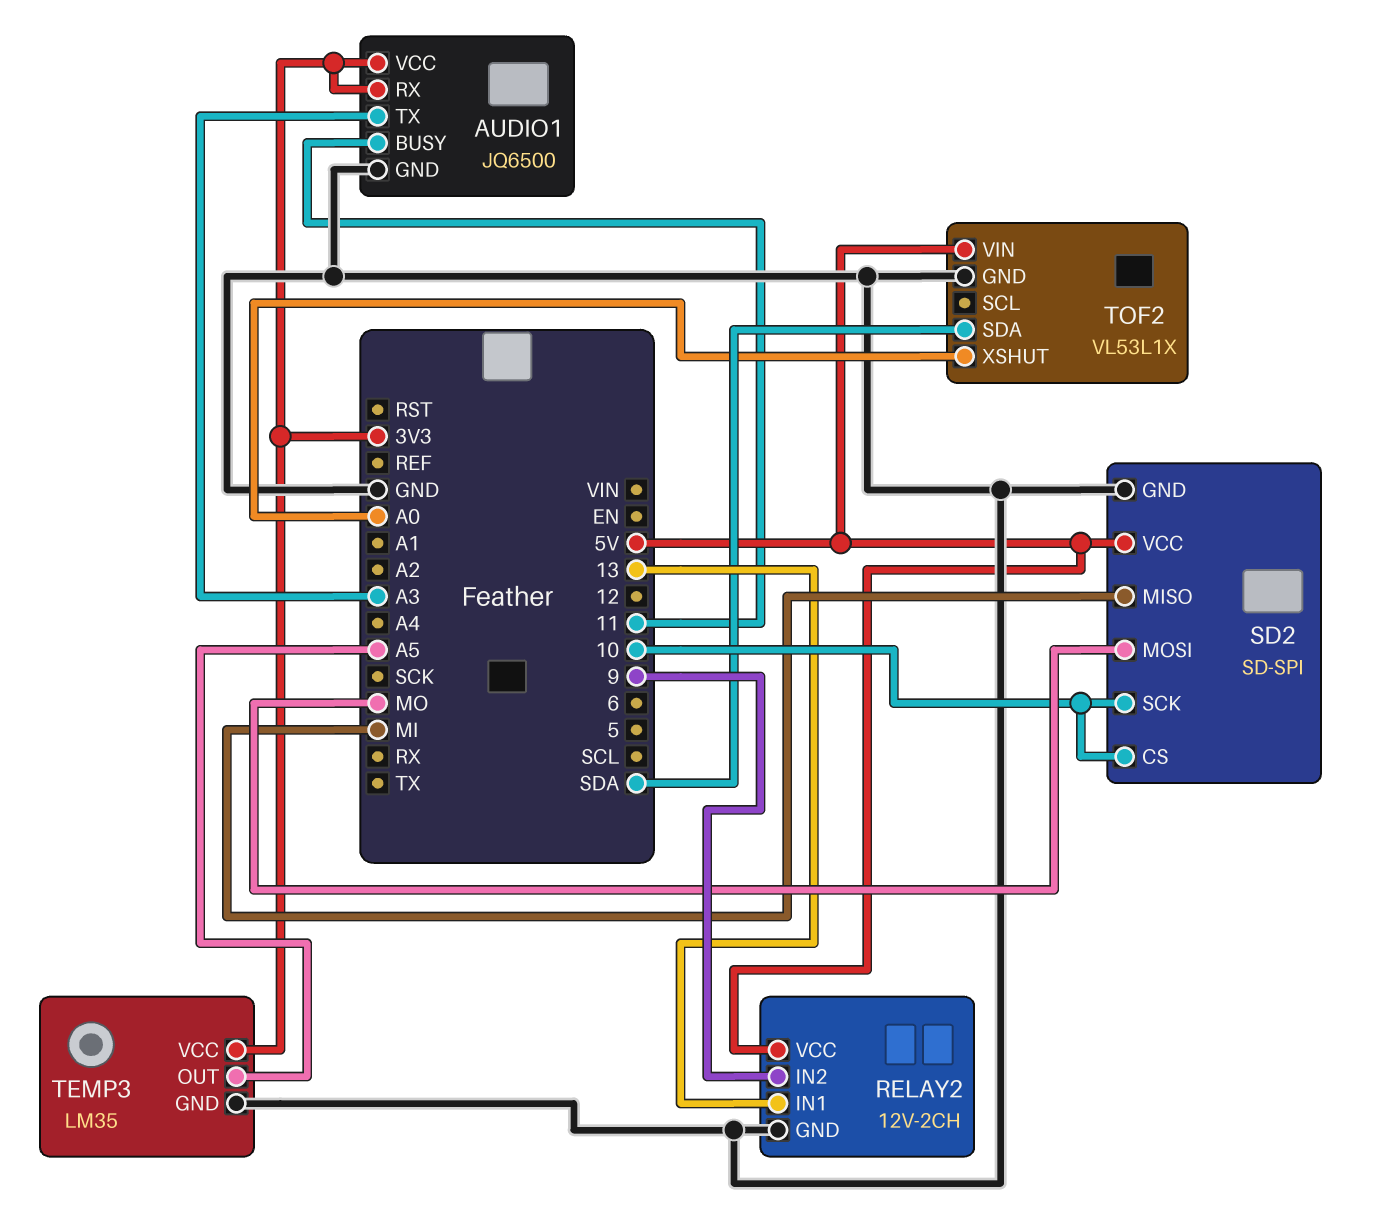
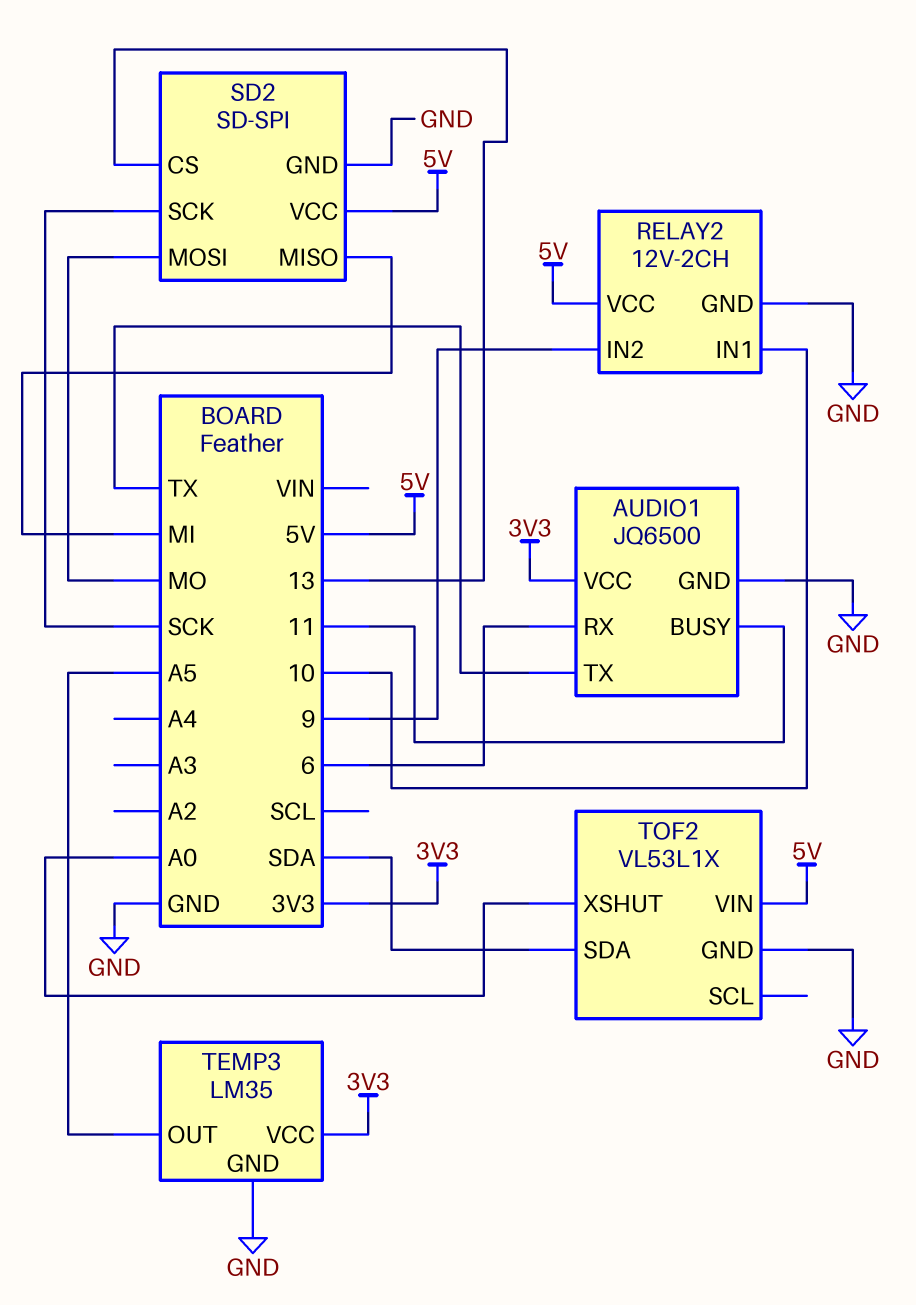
AUDIO1 pin RX: 3V3 -> 6
AUDIO1 pin TX: A3 -> TX
RELAY2 pin IN1: 13 -> 10
SD2 pin CS: 10 -> 13
SD2 pin SCK: 10 -> SCK

